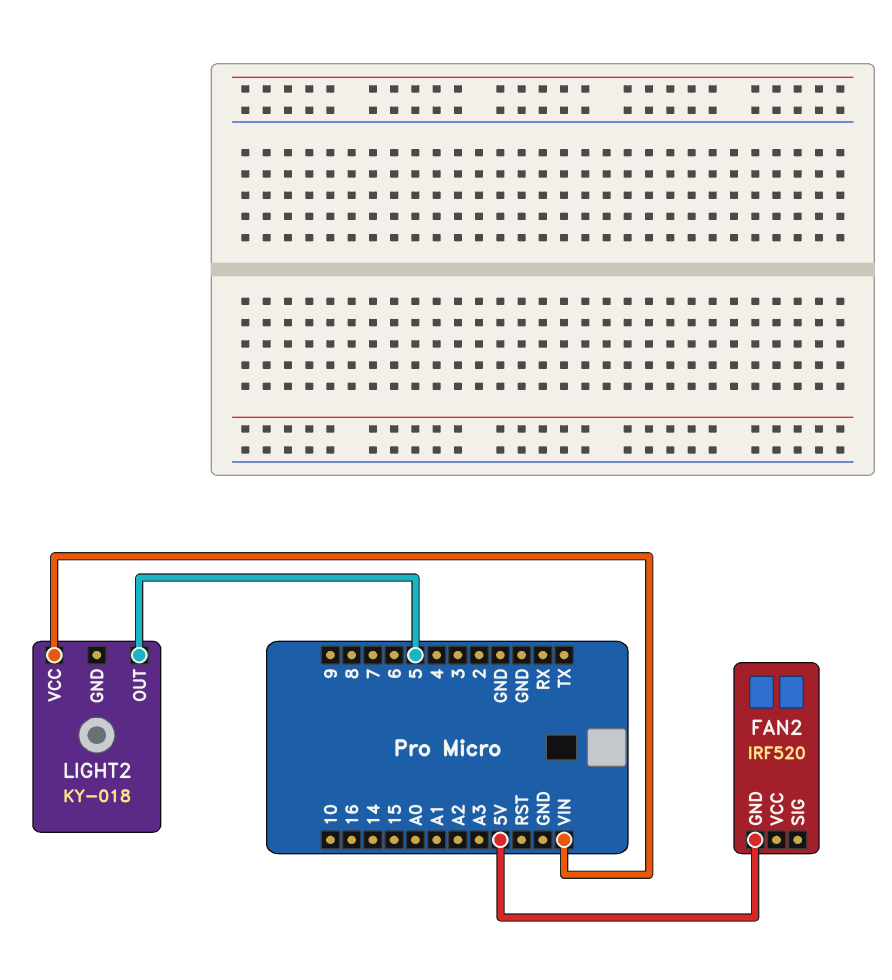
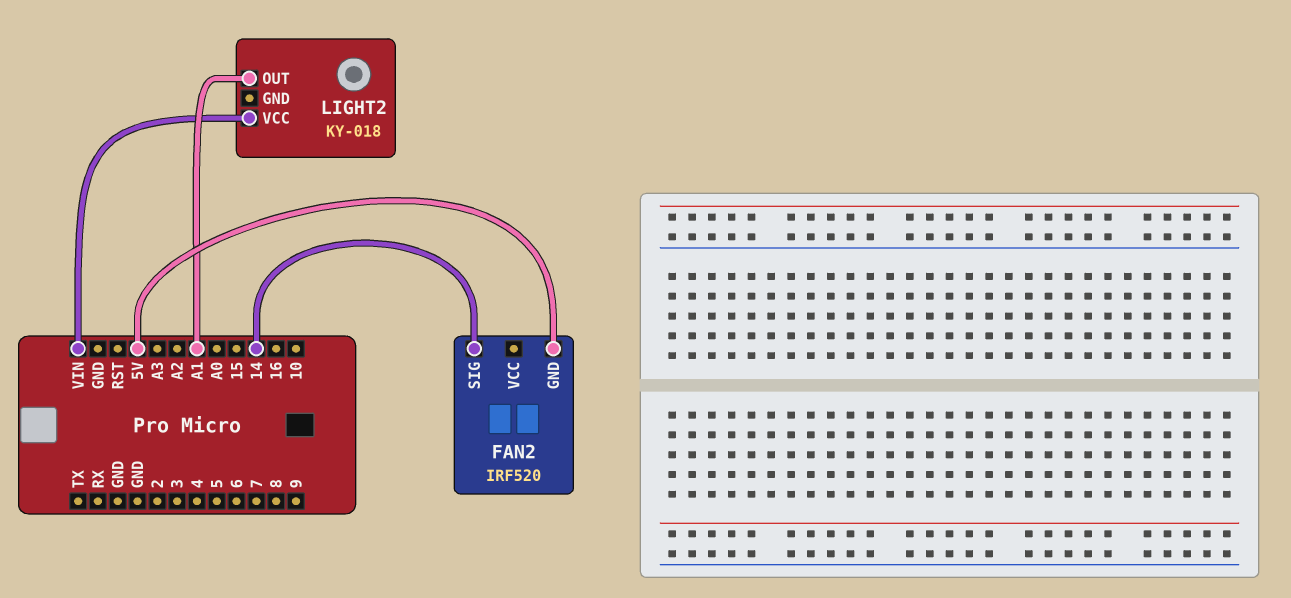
FAN2 pin SIG: none -> 14
LIGHT2 pin OUT: 5 -> A1

